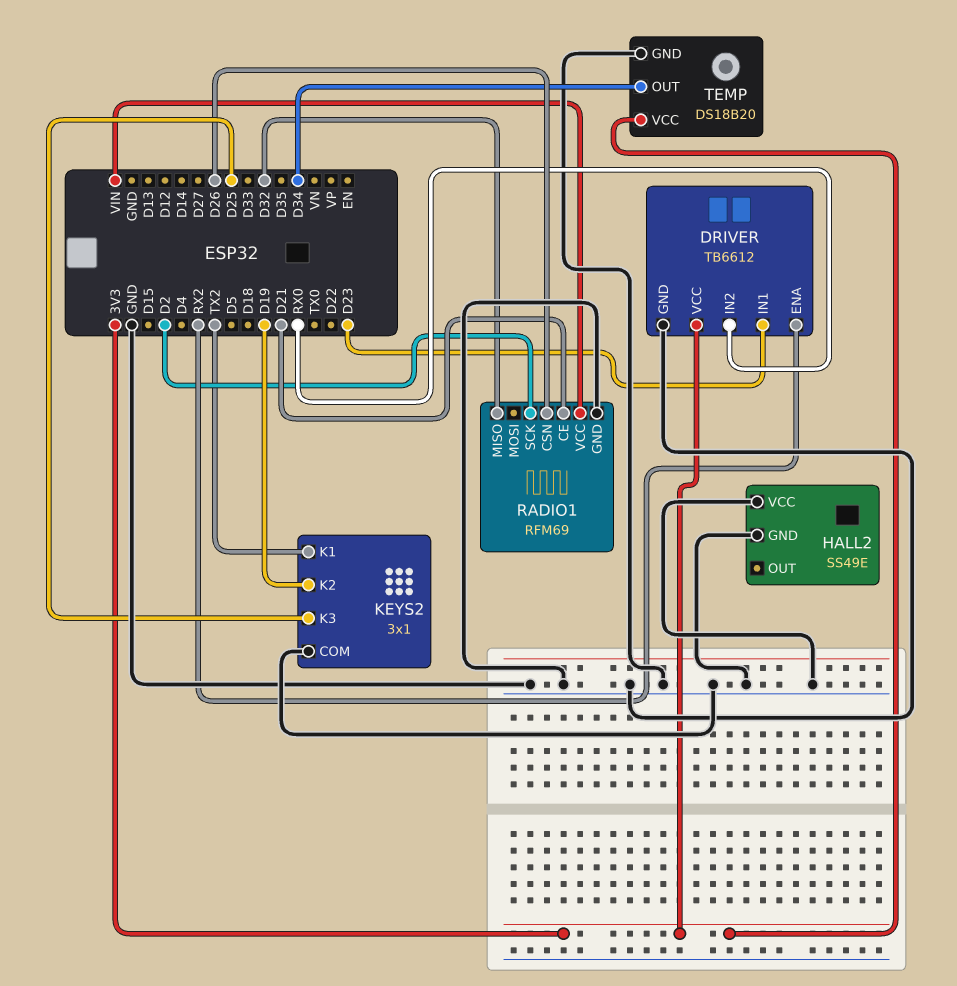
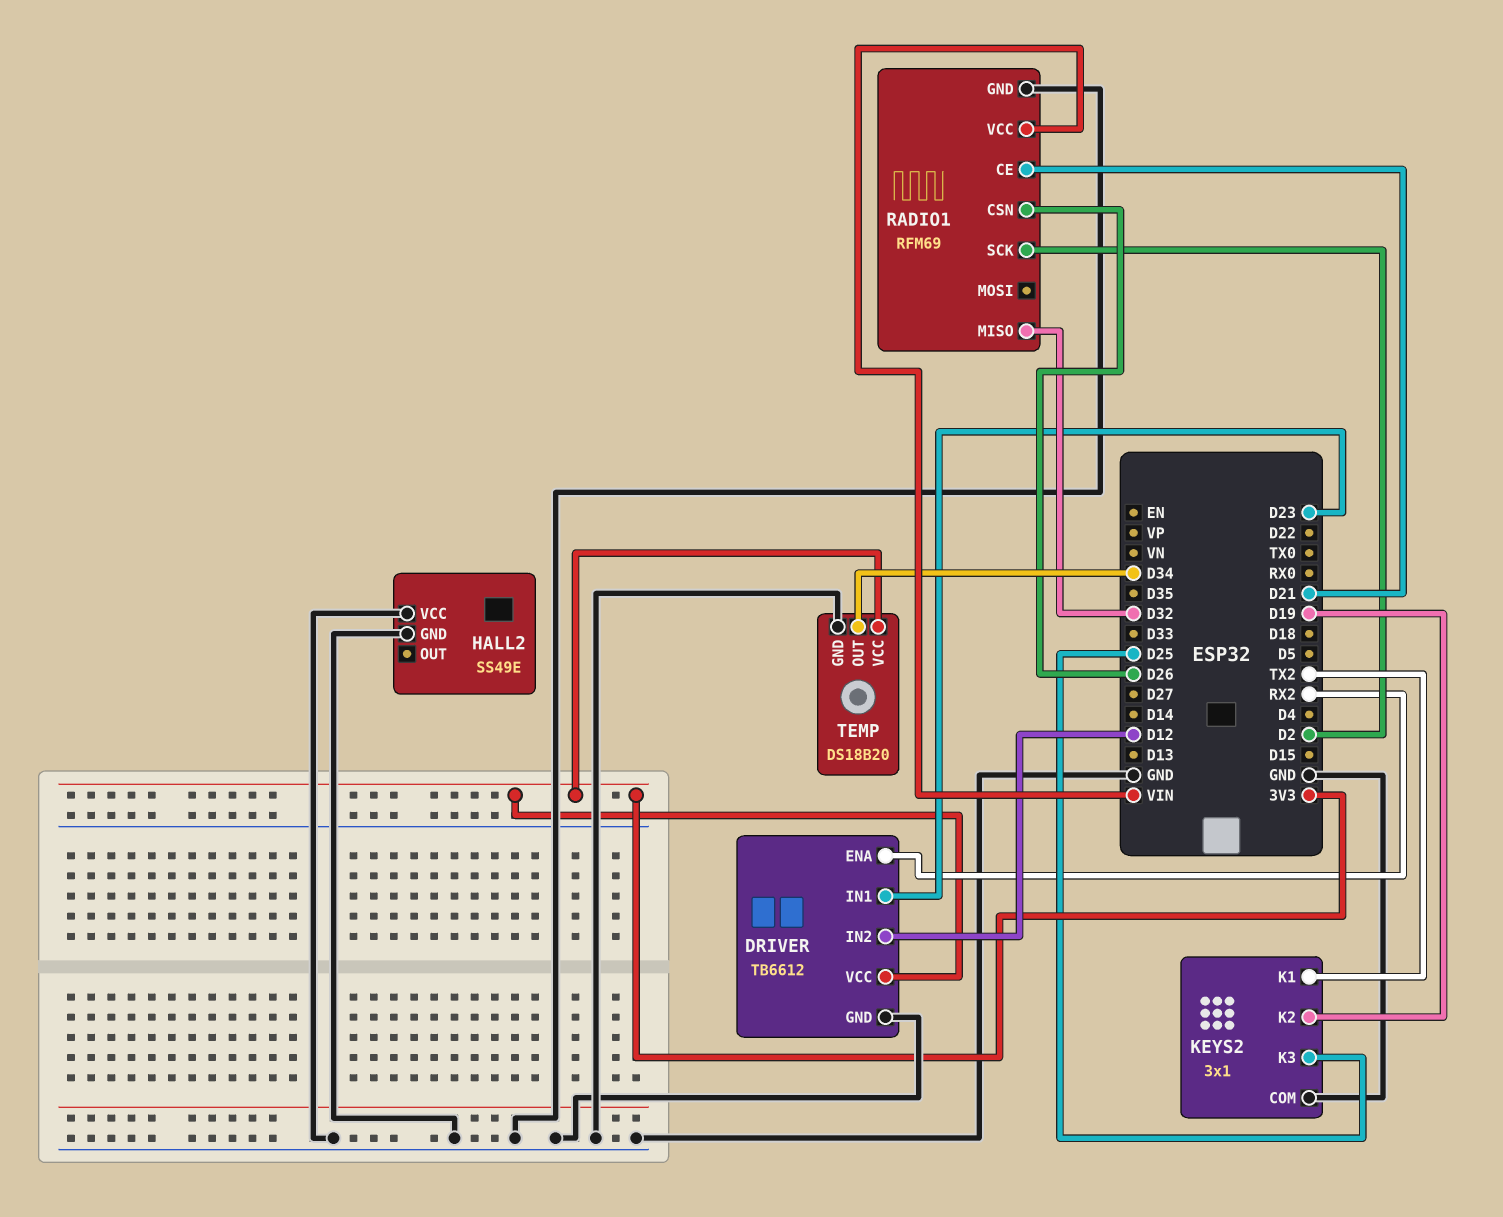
DRIVER pin IN2: RX0 -> D12

